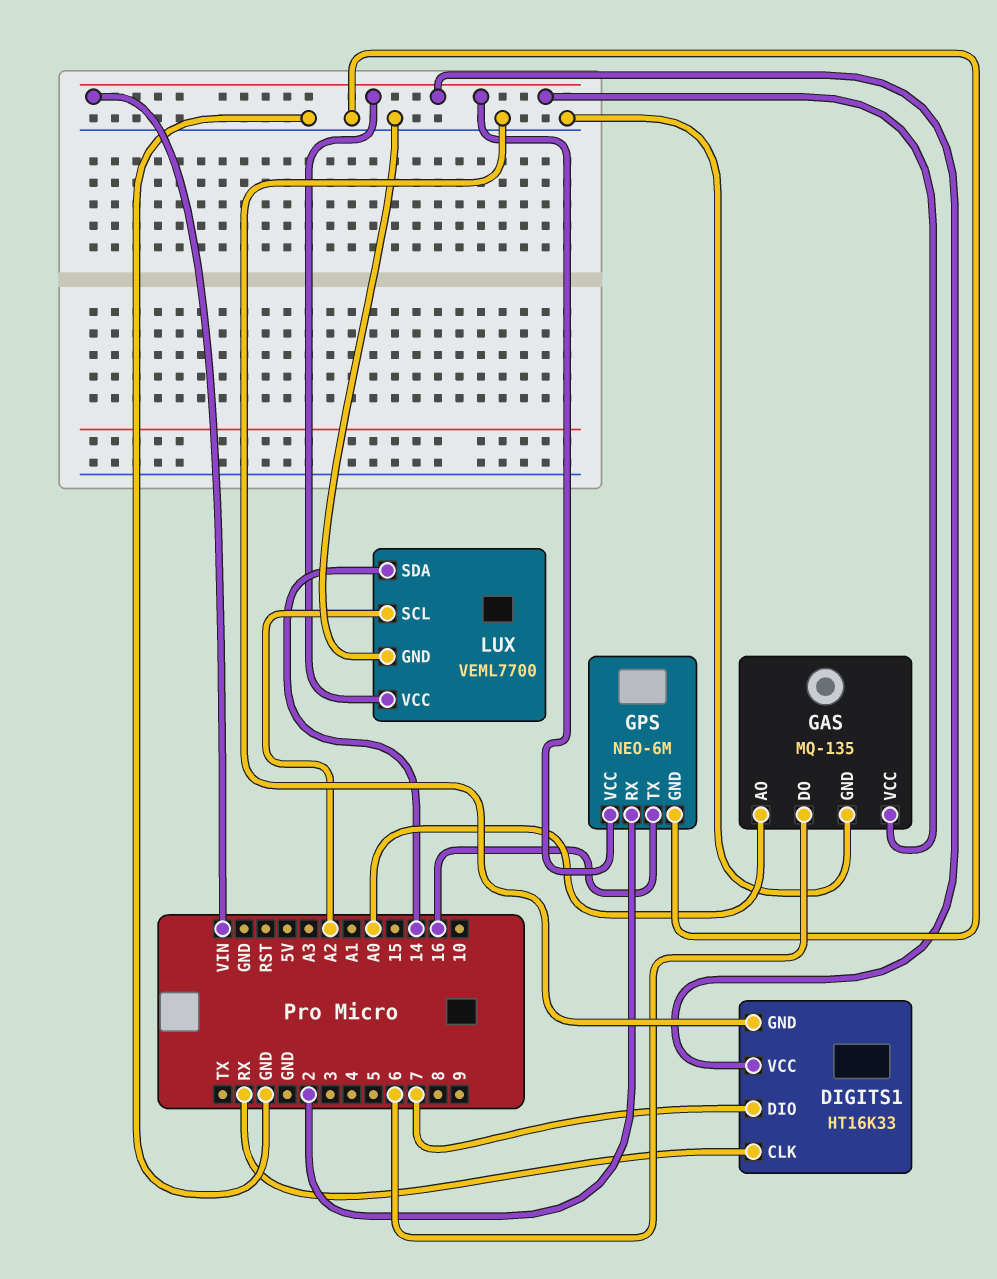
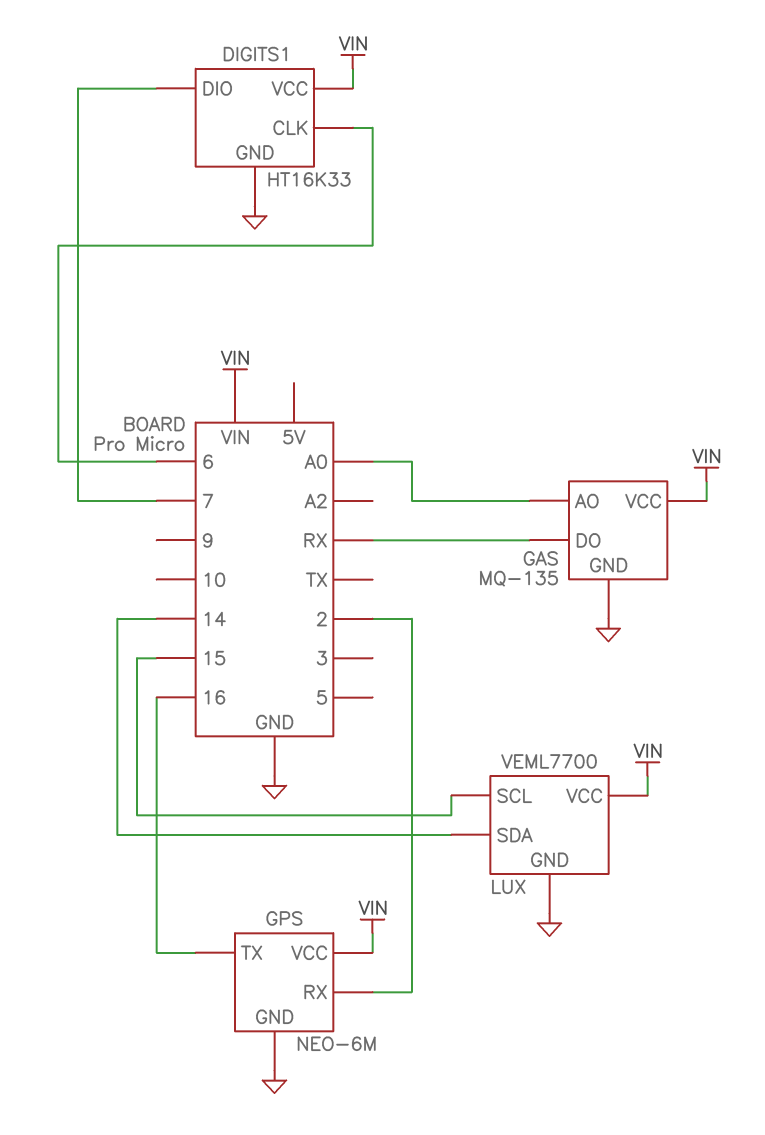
DIGITS1 pin CLK: RX -> 6
GAS pin DO: 6 -> RX
LUX pin SCL: A2 -> 15

